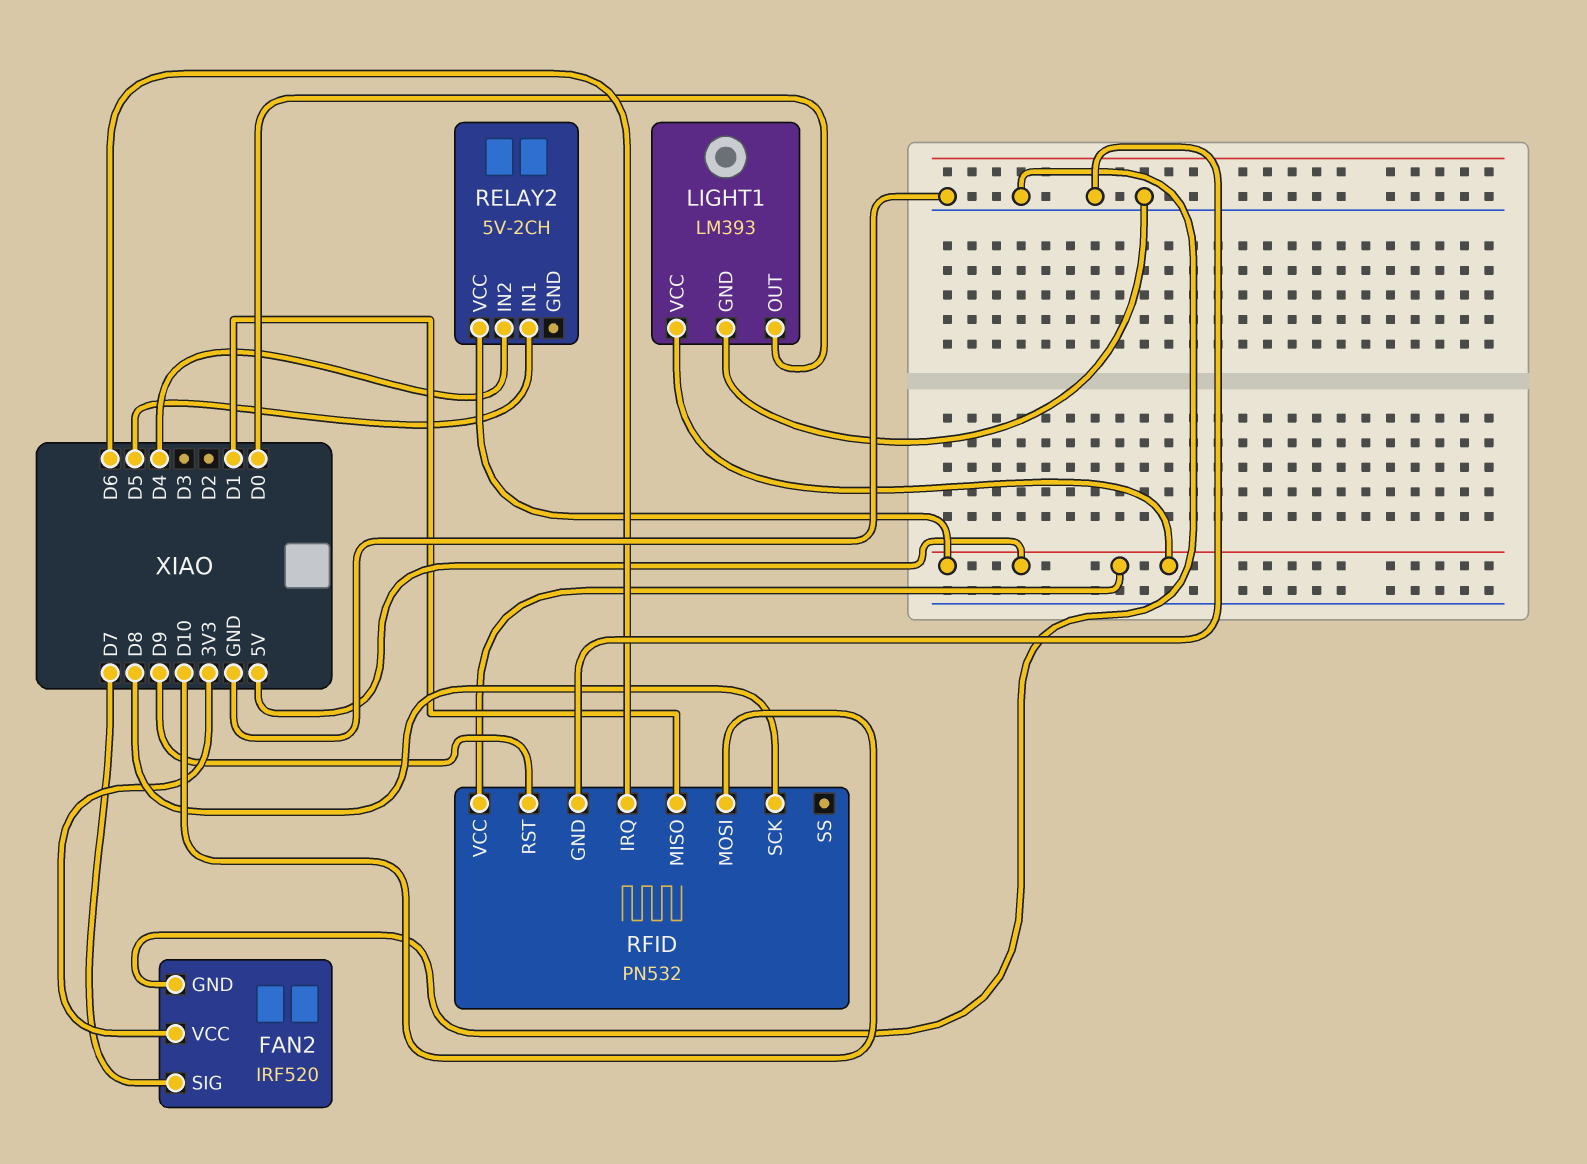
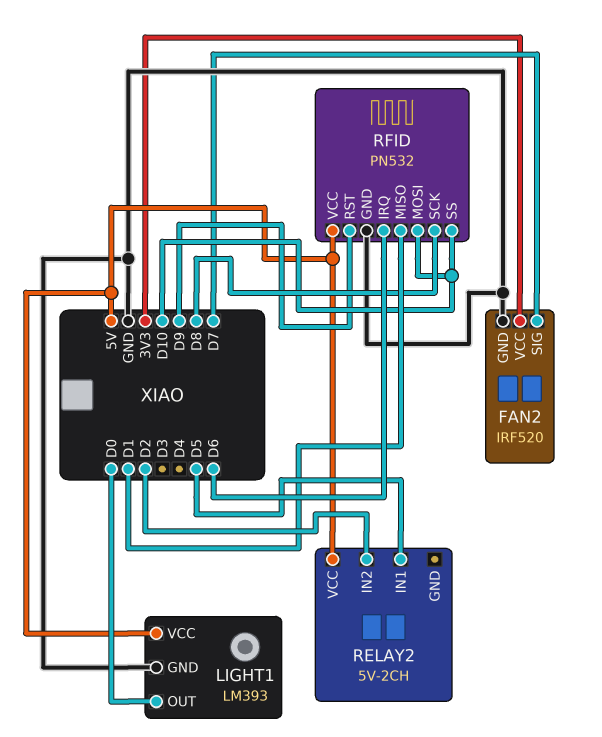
RELAY2 pin IN2: D4 -> D2
RFID pin SS: none -> D10

